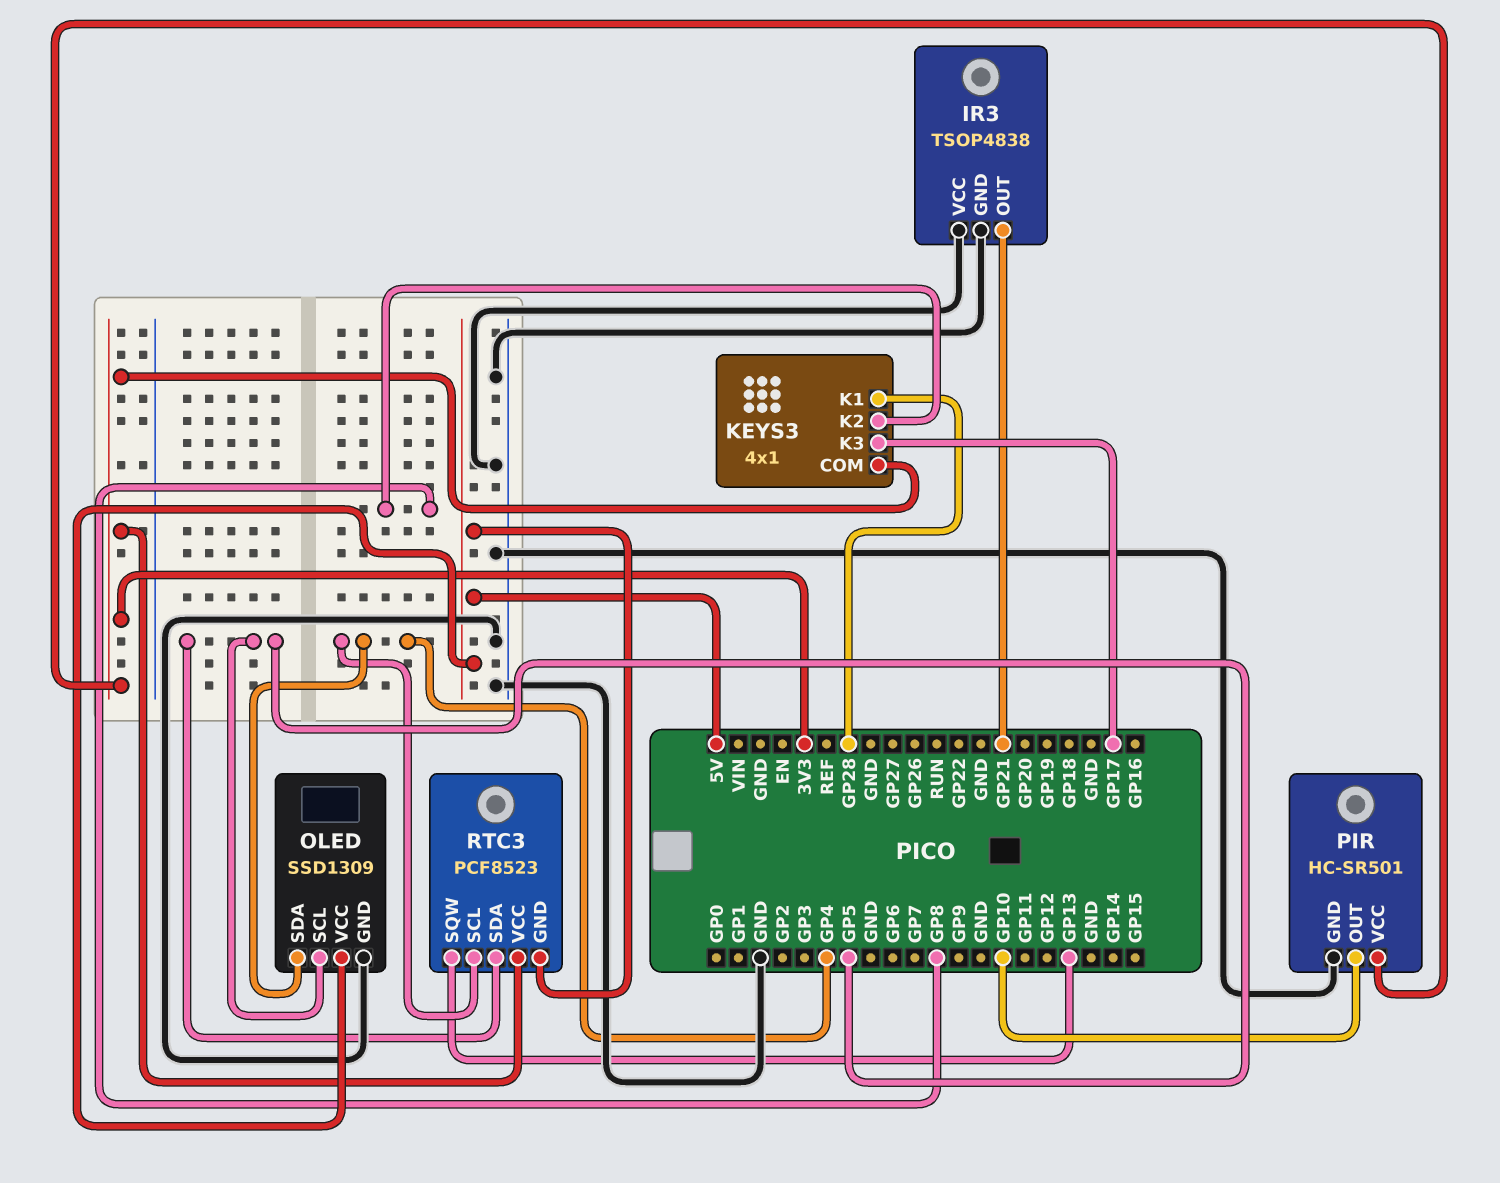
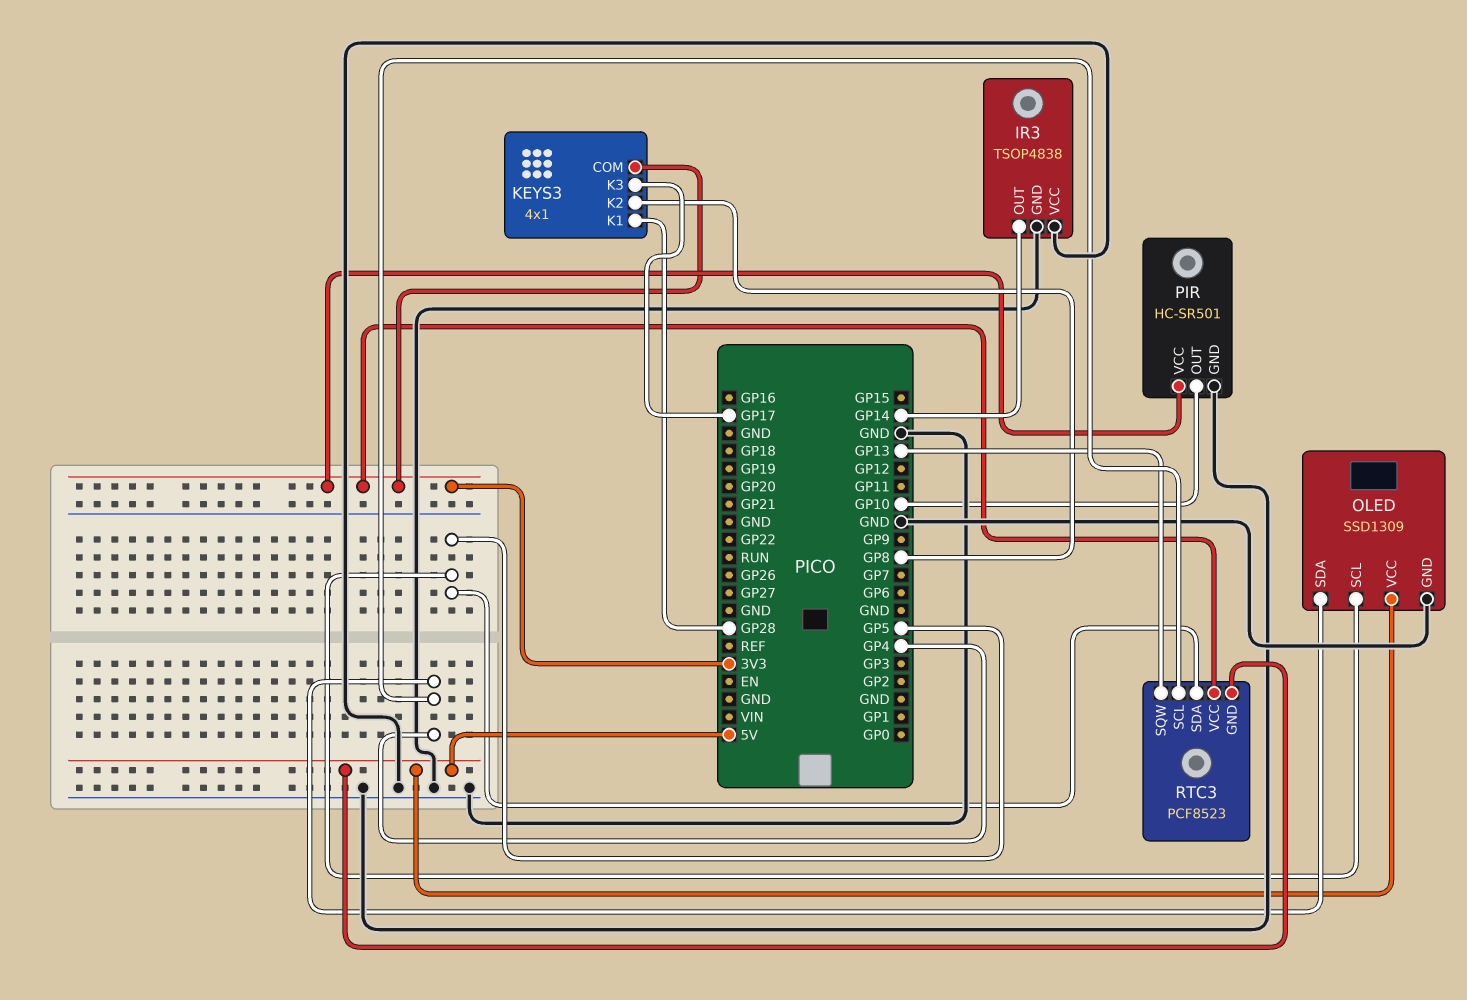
IR3 pin OUT: GP21 -> GP14

